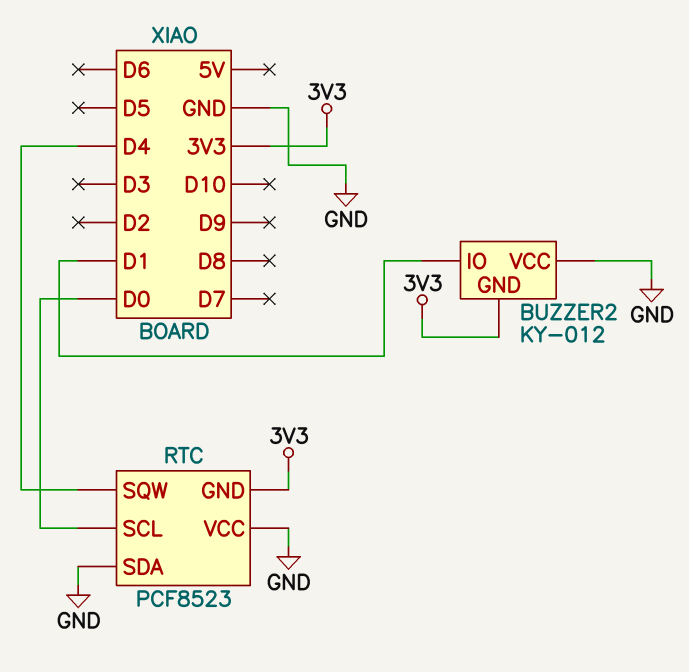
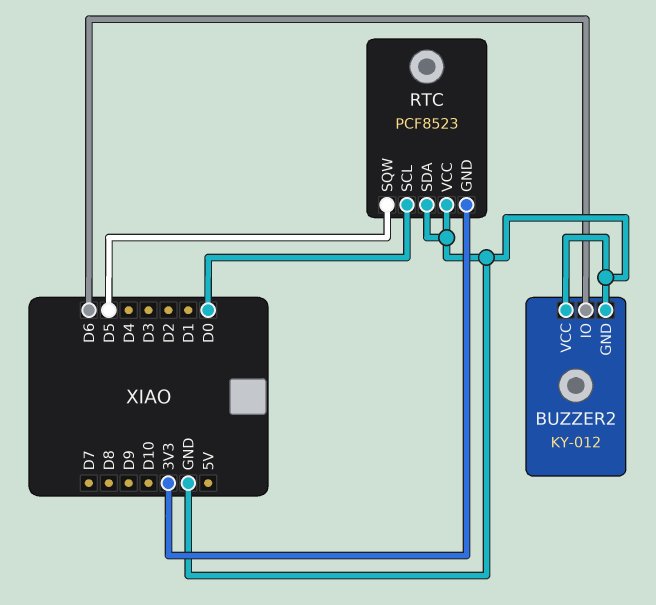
BUZZER2 pin GND: 3V3 -> GND
BUZZER2 pin IO: D1 -> D6
RTC pin SQW: D4 -> D5

